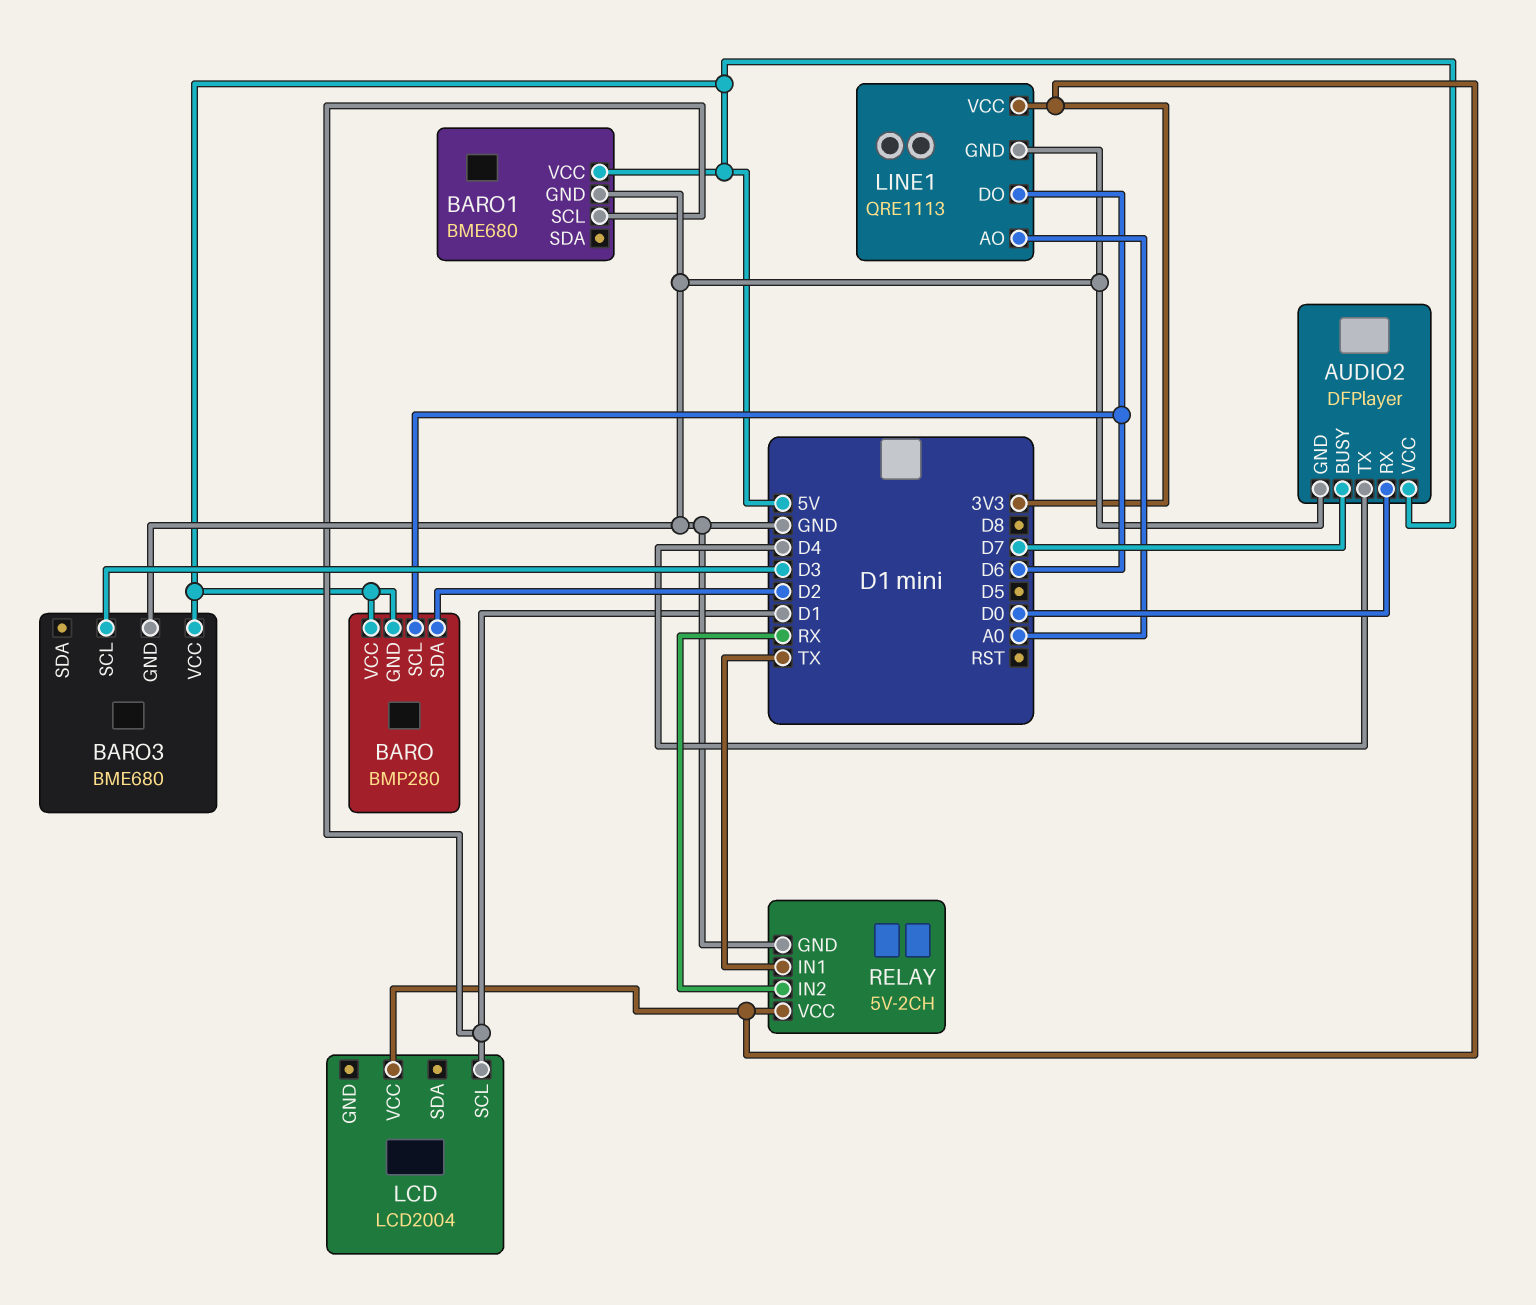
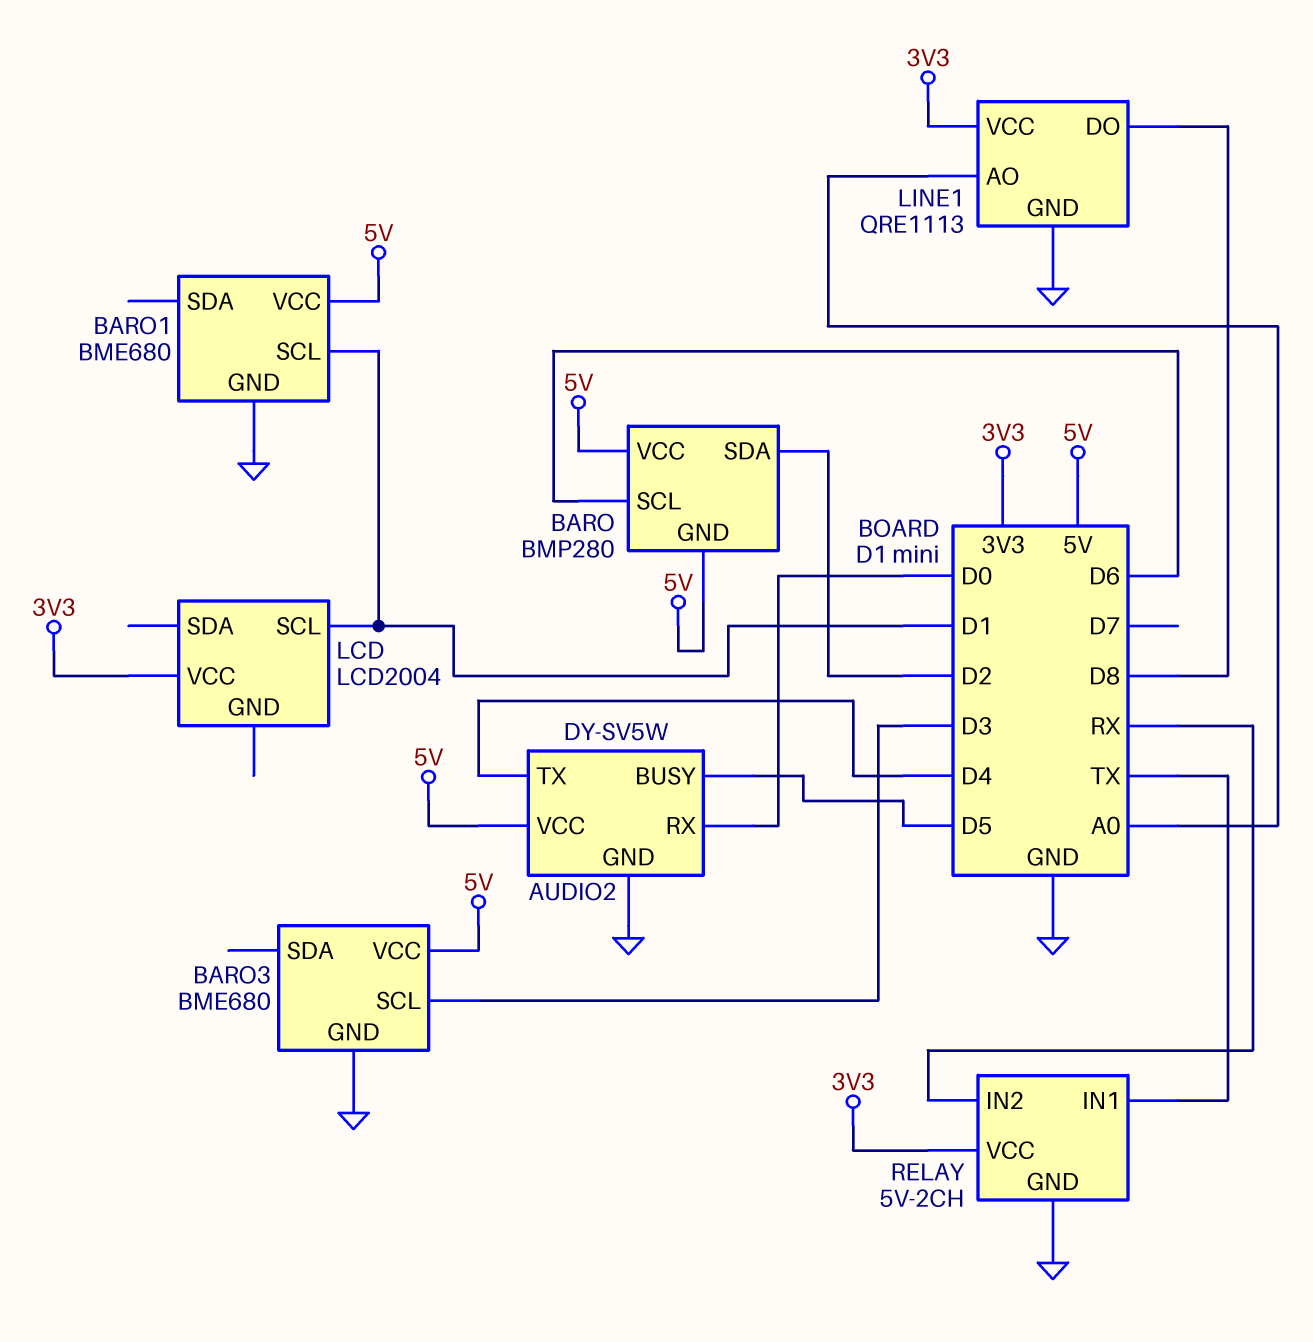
AUDIO2: DFPlayer -> DY-SV5W
AUDIO2 pin BUSY: D7 -> D5
LINE1 pin DO: D6 -> D8

